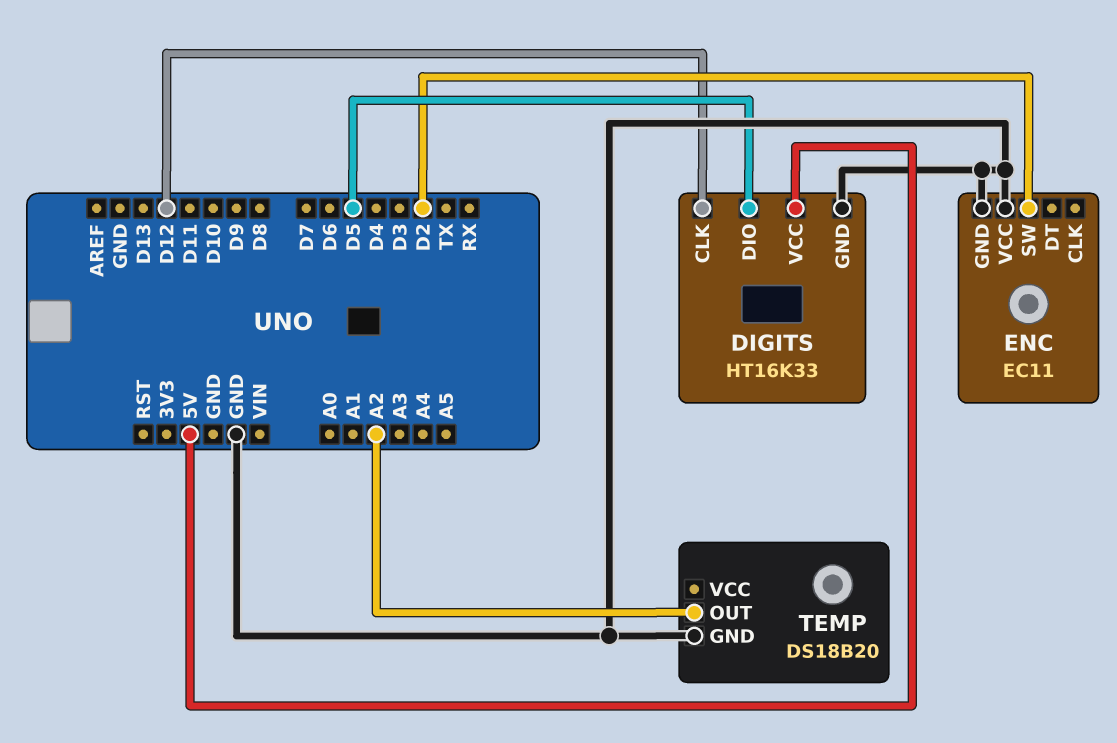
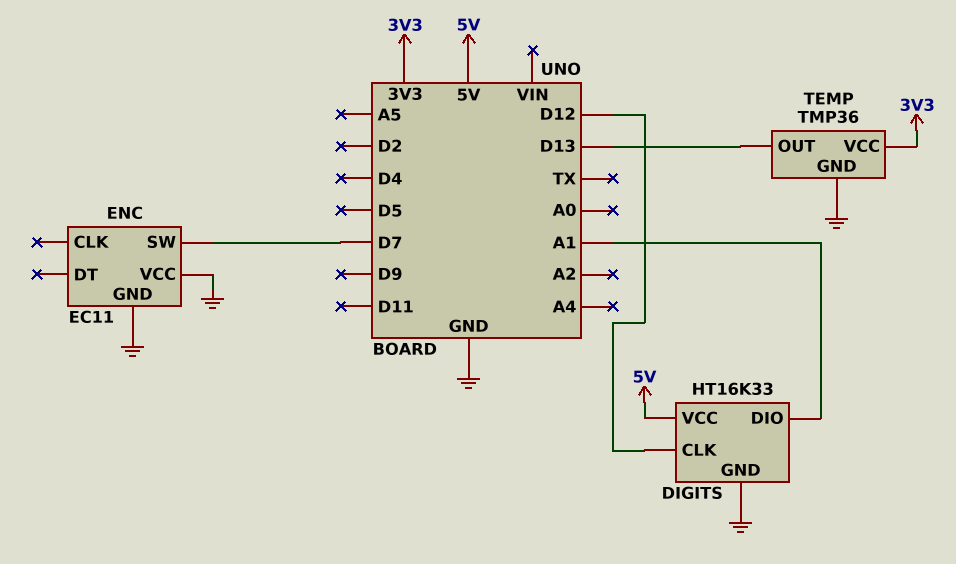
DIGITS pin DIO: D5 -> A1
ENC pin SW: D2 -> D7
TEMP: DS18B20 -> TMP36
TEMP pin OUT: A2 -> D13
TEMP pin VCC: none -> 3V3

